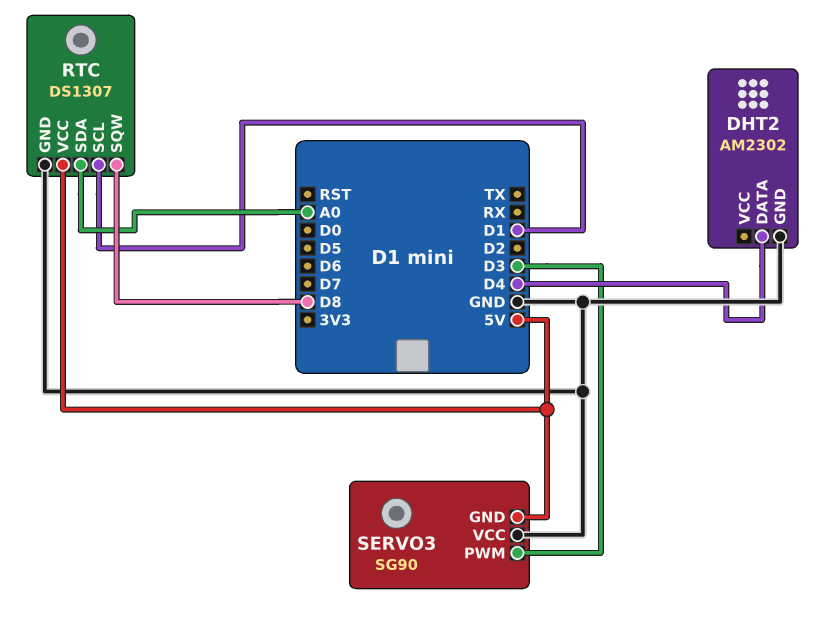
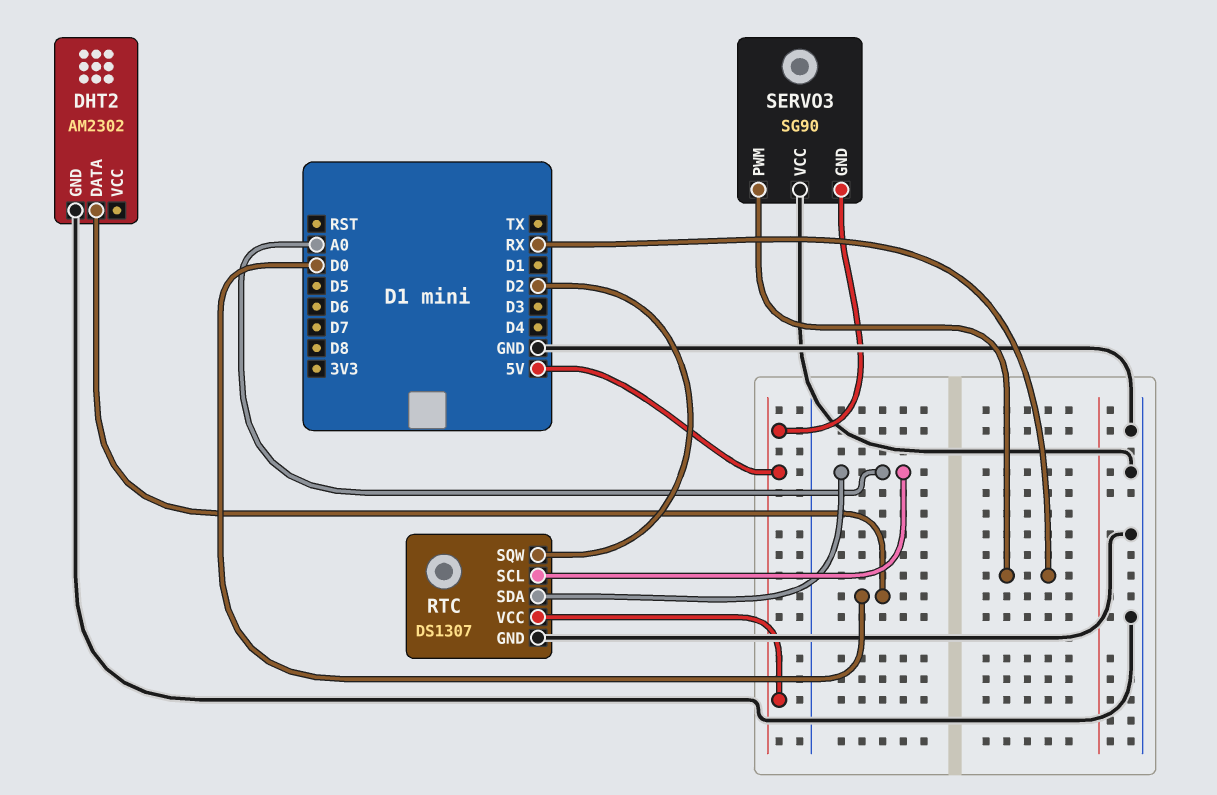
DHT2 pin DATA: D4 -> D0
RTC pin SCL: D1 -> A0
RTC pin SQW: D8 -> D2
SERVO3 pin PWM: D3 -> RX

